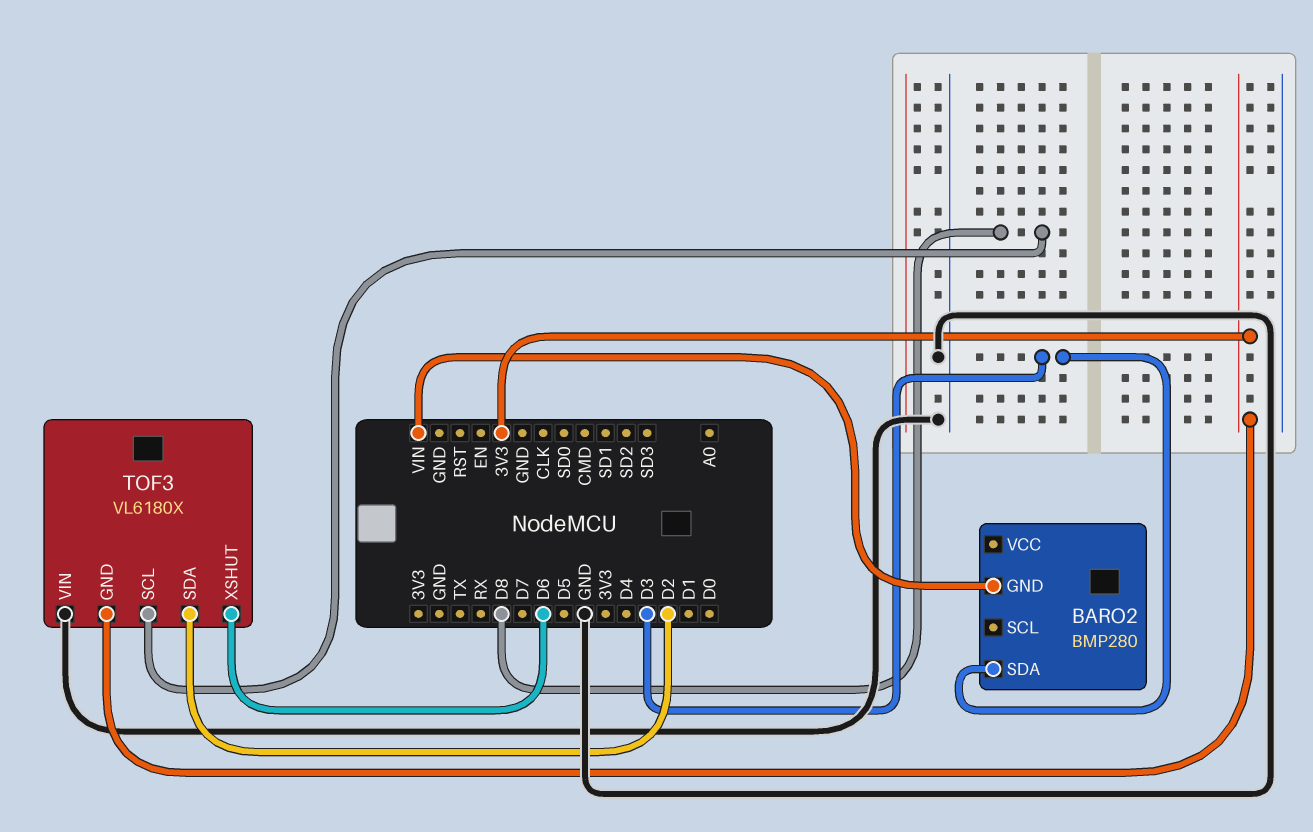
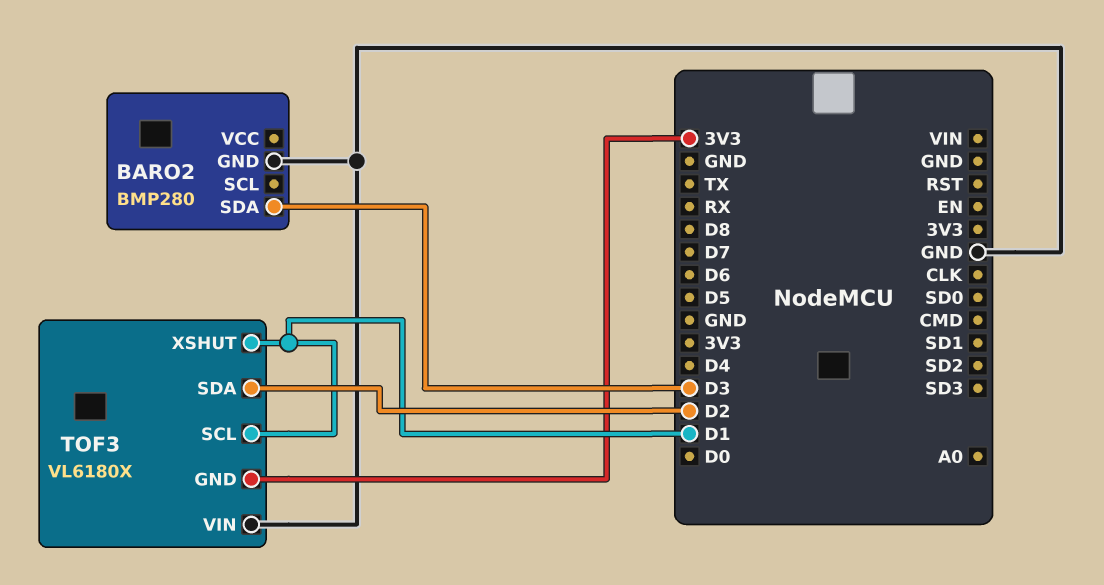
BARO2 pin GND: VIN -> GND
TOF3 pin SCL: D8 -> D1
TOF3 pin XSHUT: D6 -> D1

